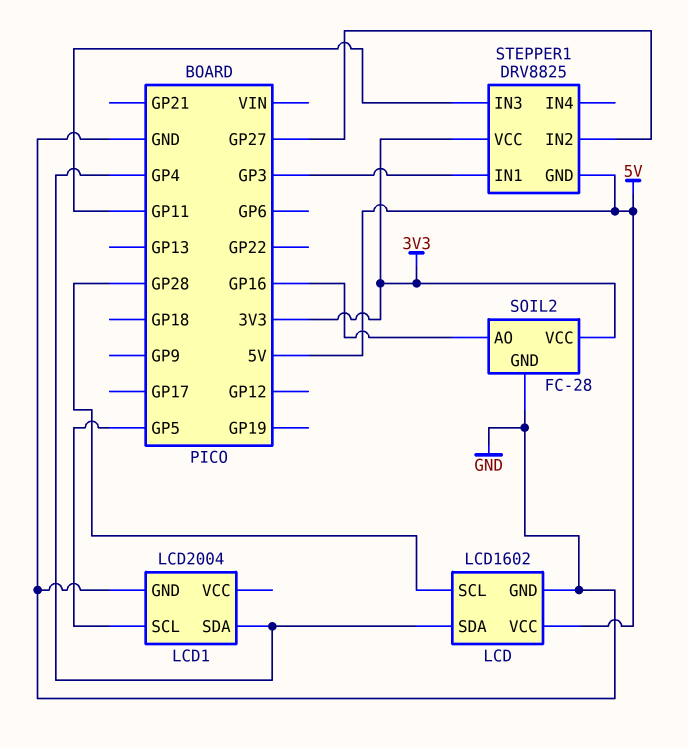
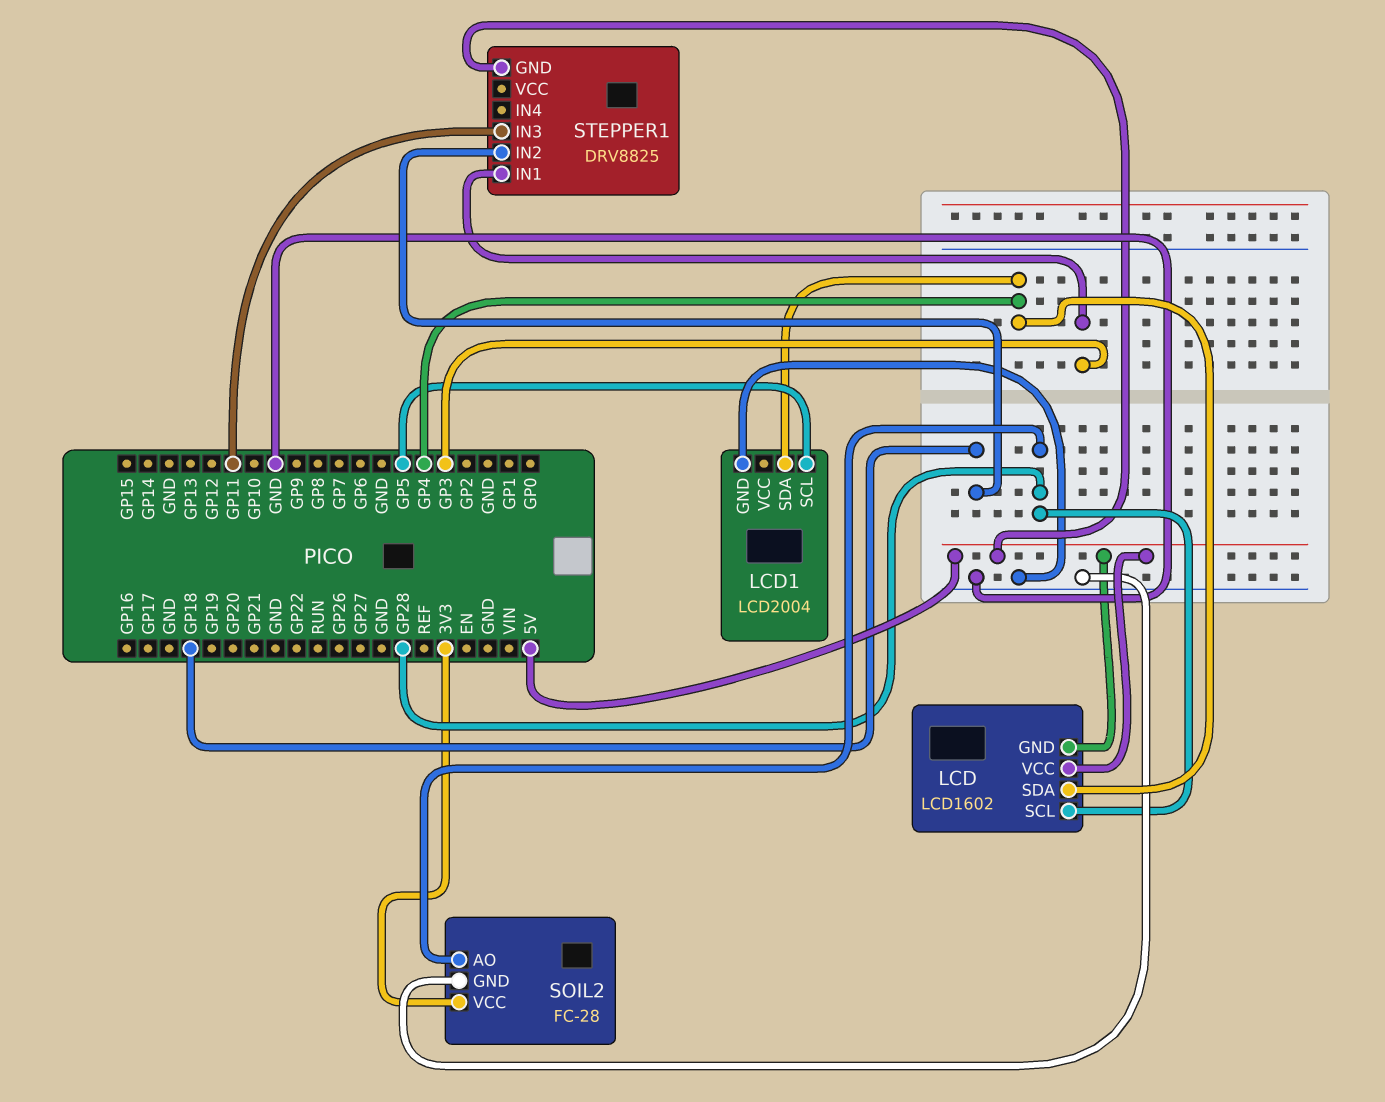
LCD pin GND: GND -> 5V
SOIL2 pin AO: GP16 -> GP28
STEPPER1 pin IN2: GP27 -> GP18
STEPPER1 pin VCC: 3V3 -> none

